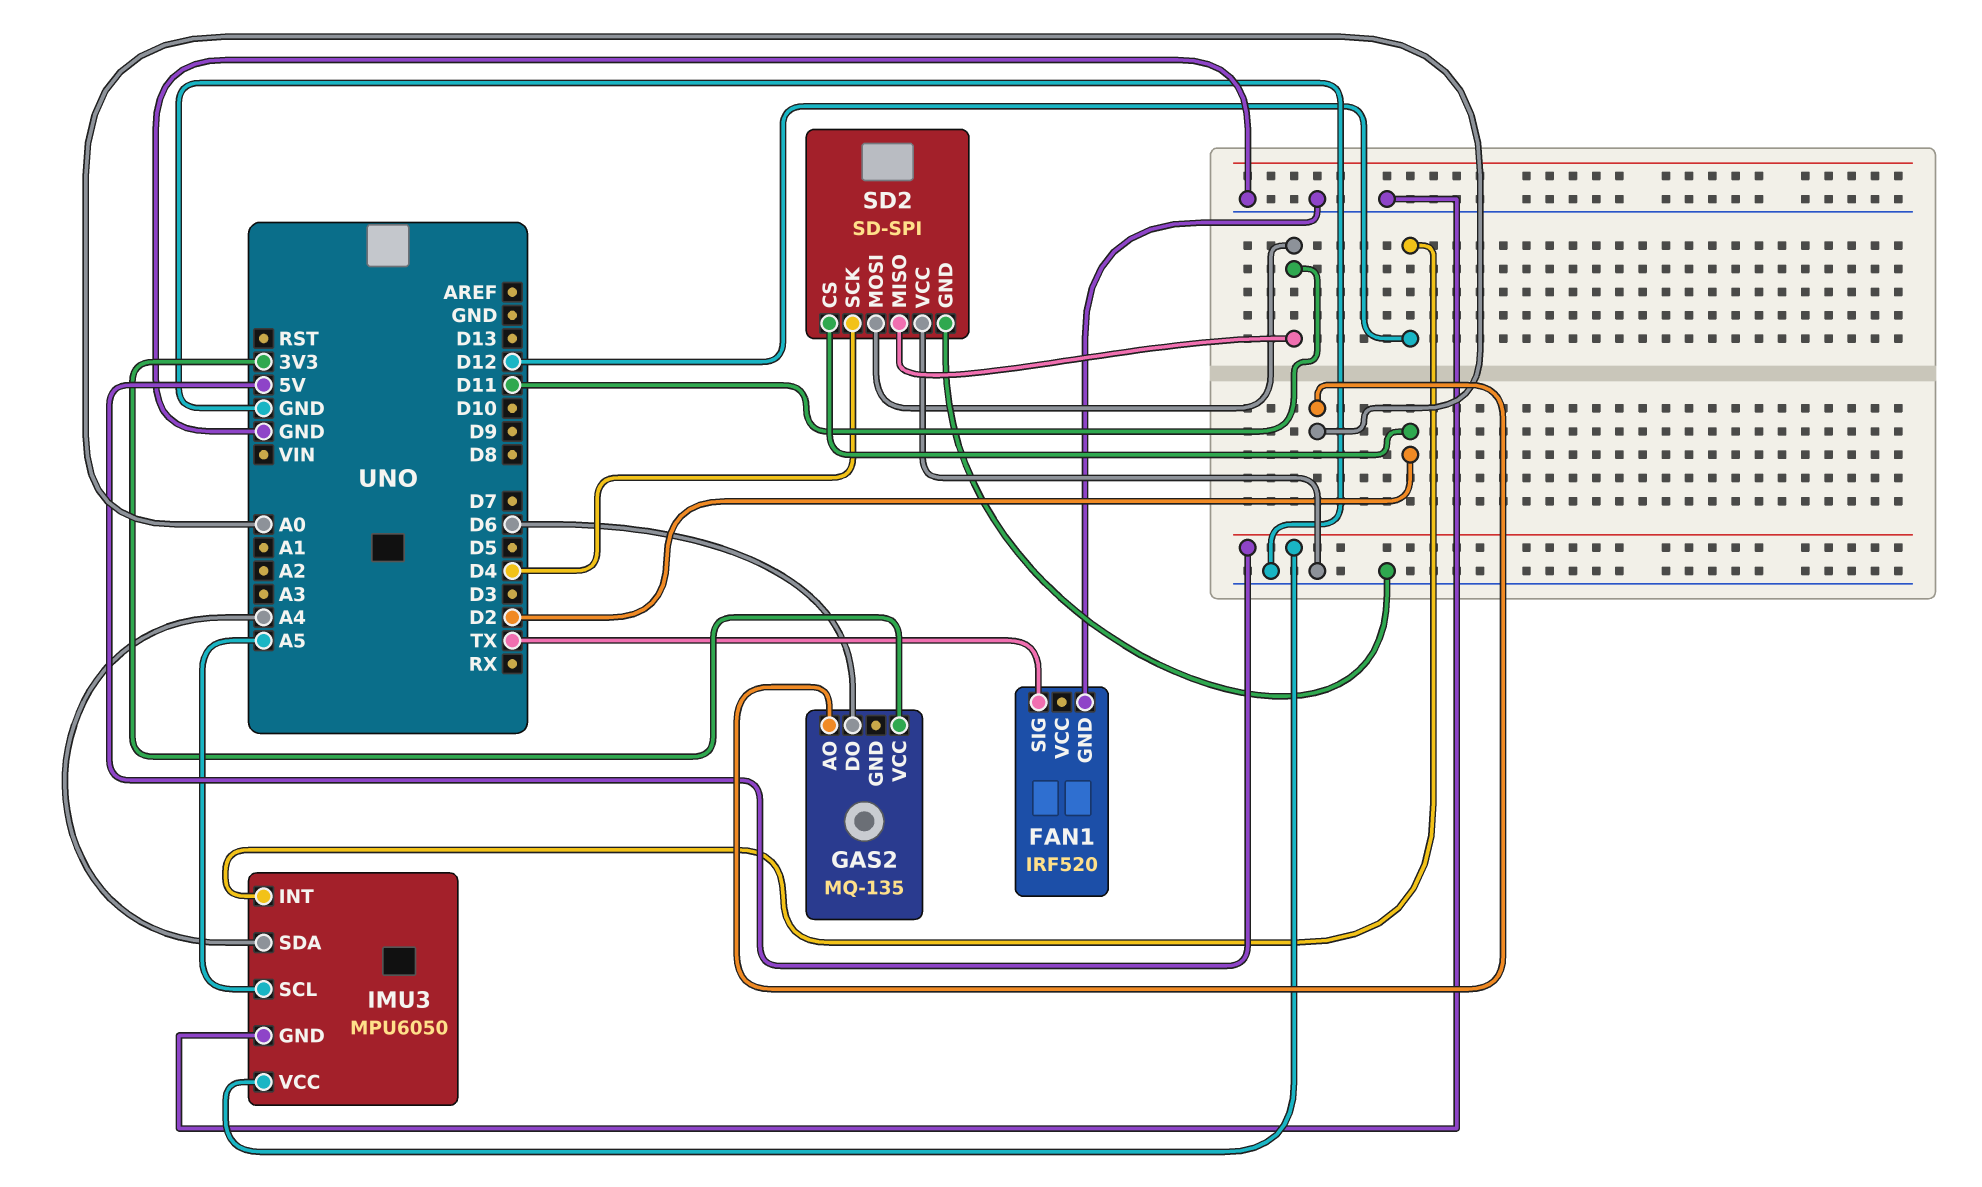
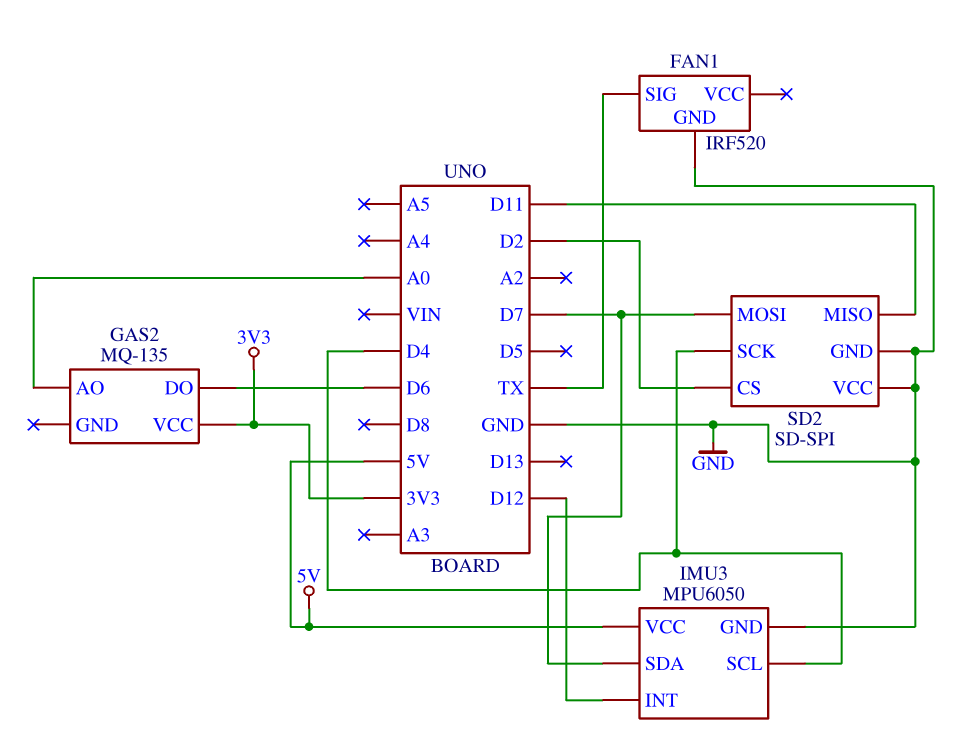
IMU3 pin SCL: A5 -> D4
IMU3 pin SDA: A4 -> D7
SD2 pin MOSI: D11 -> D7

